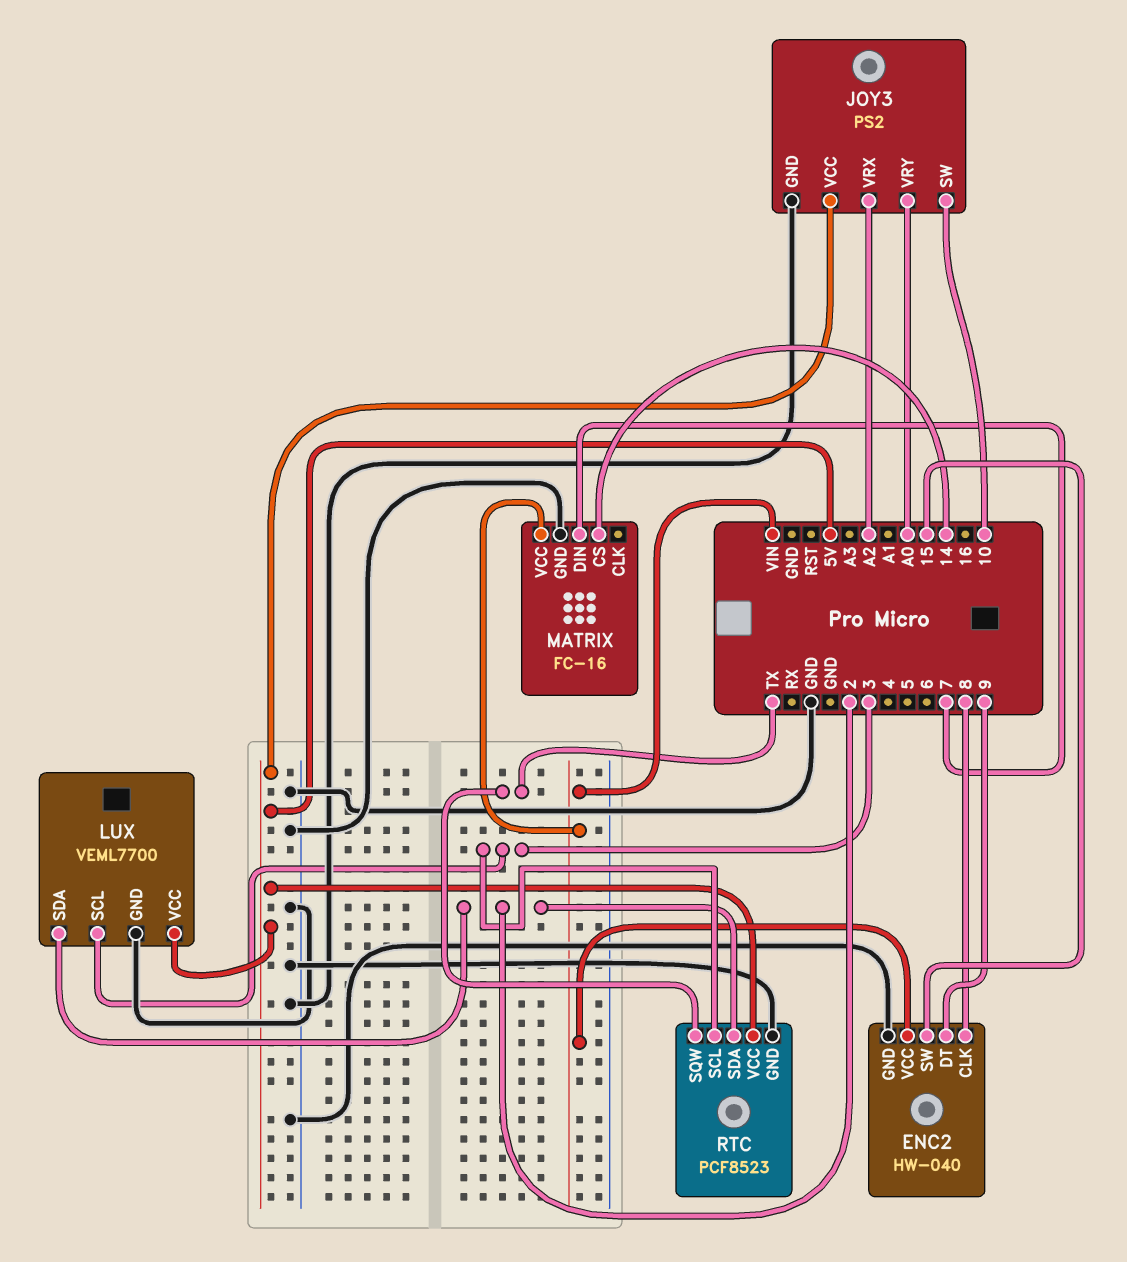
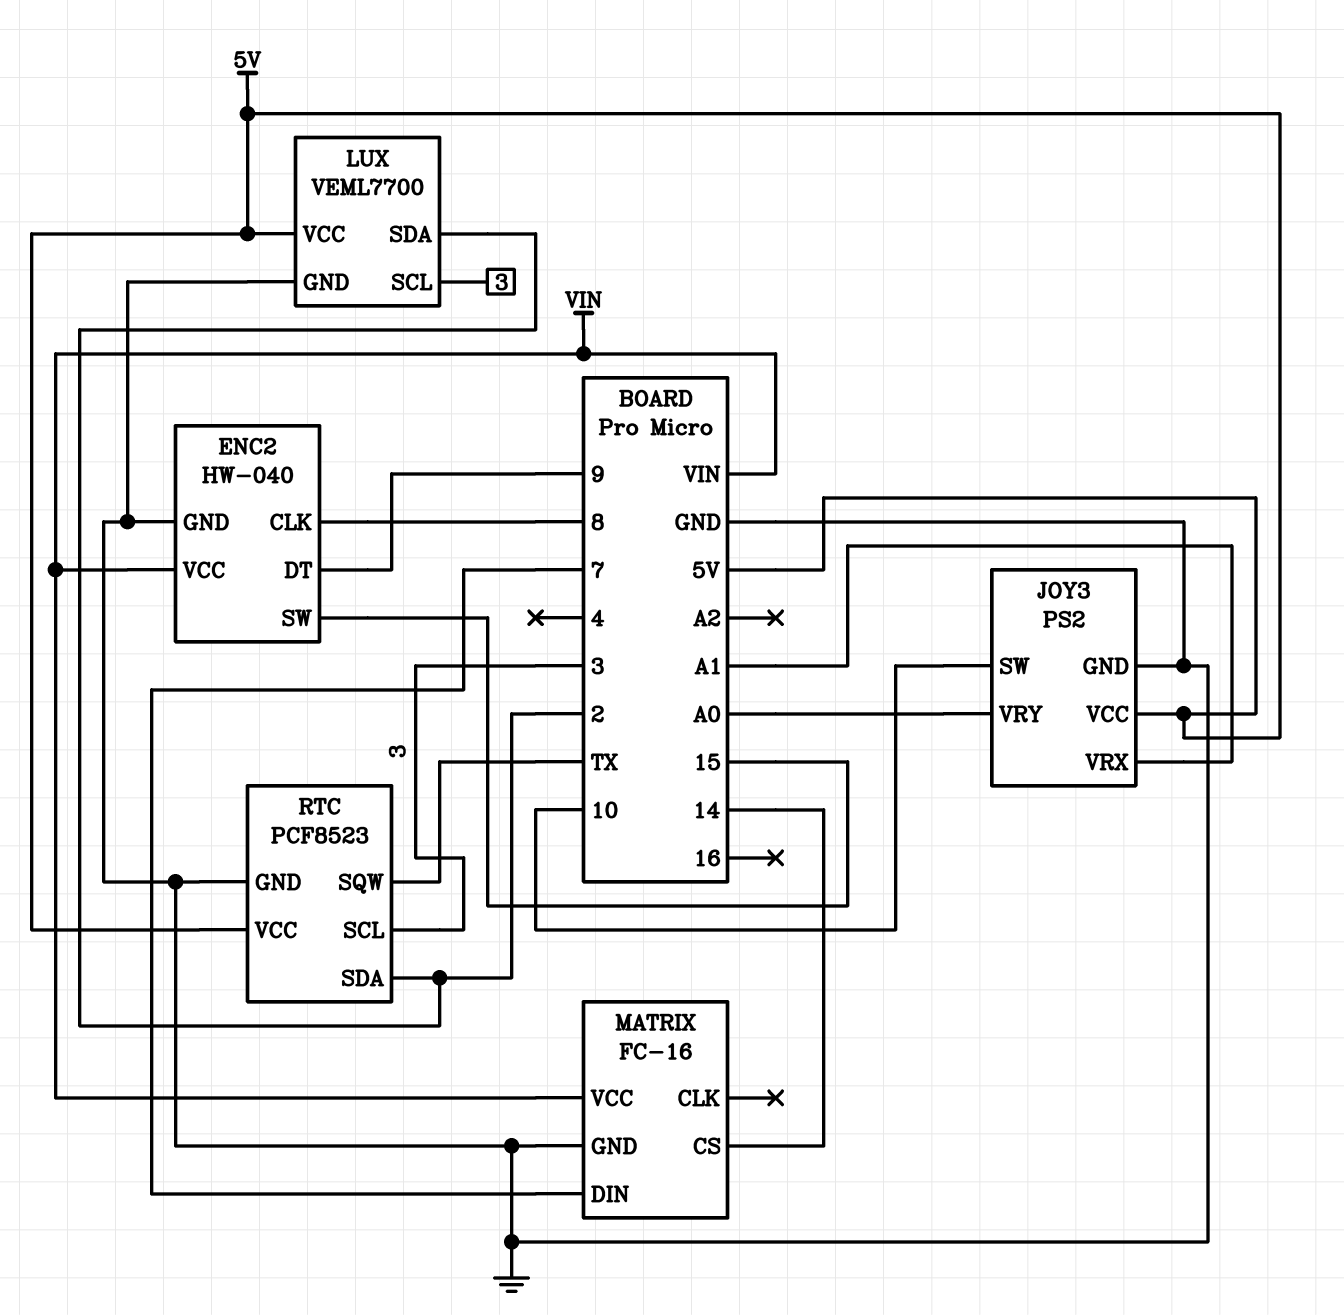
JOY3 pin VRX: A2 -> A1

